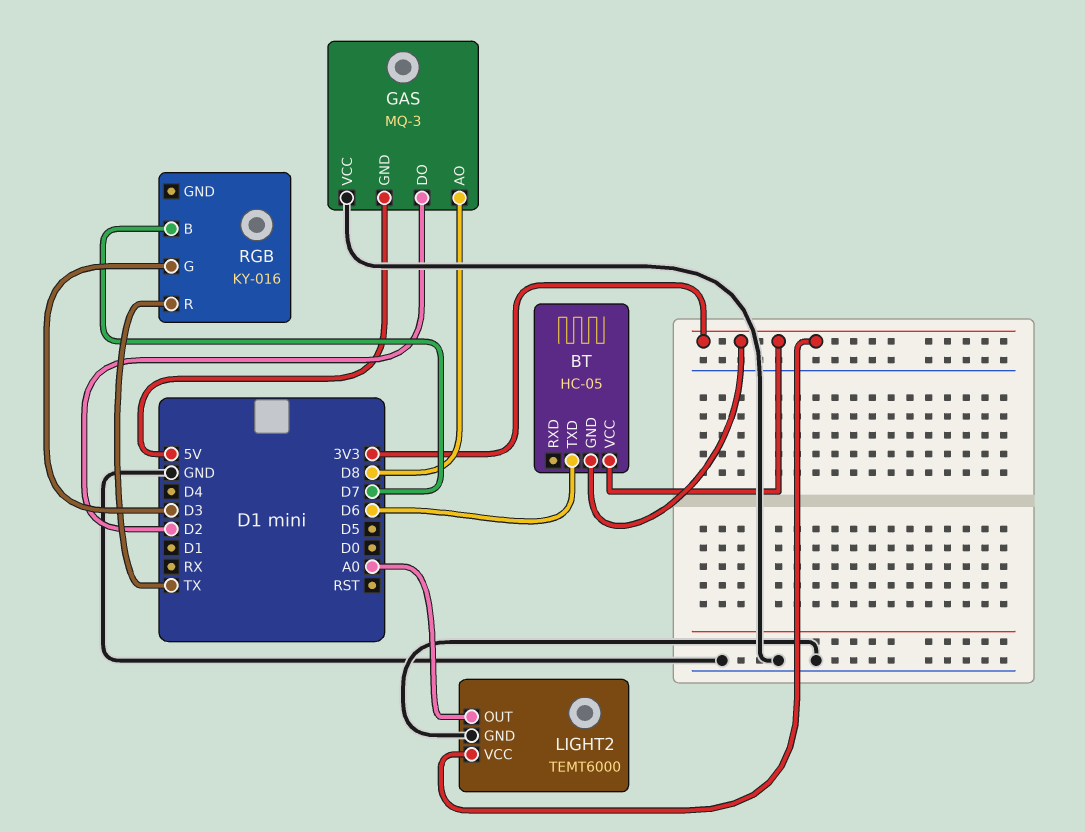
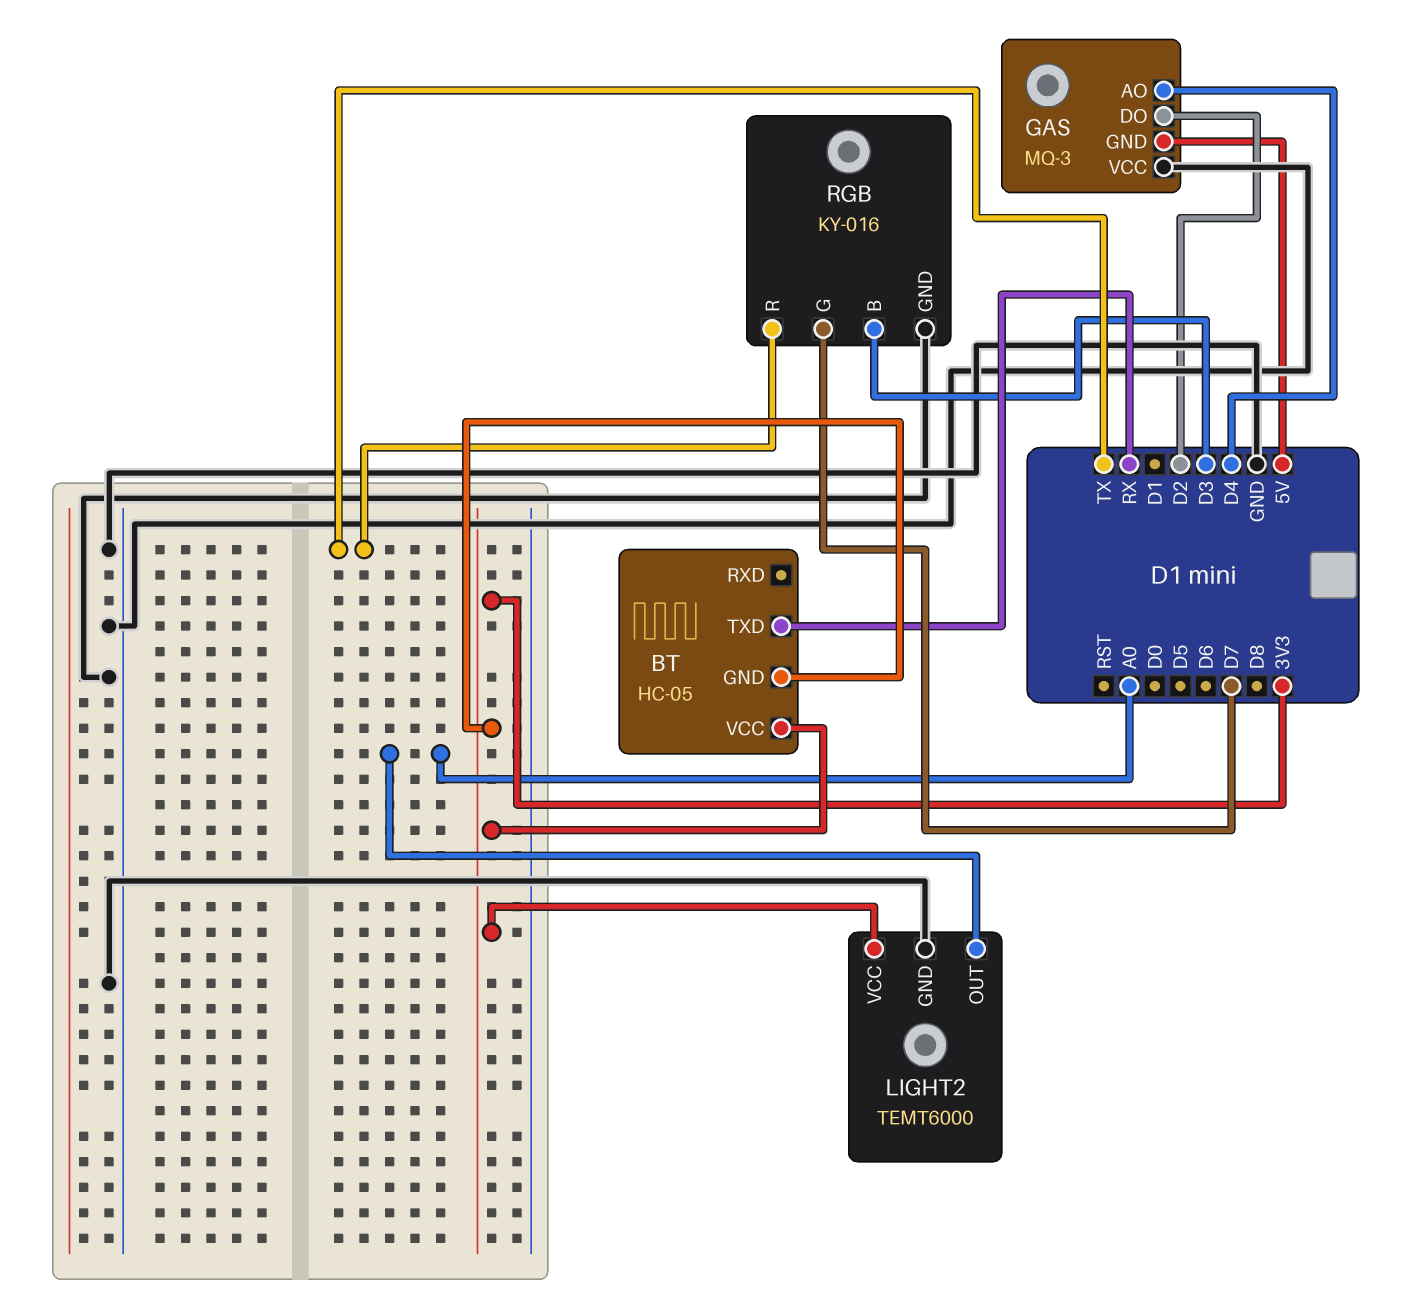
BT pin TXD: D6 -> RX
GAS pin AO: D8 -> D4
RGB pin B: D7 -> D3
RGB pin G: D3 -> D7
RGB pin GND: none -> GND

